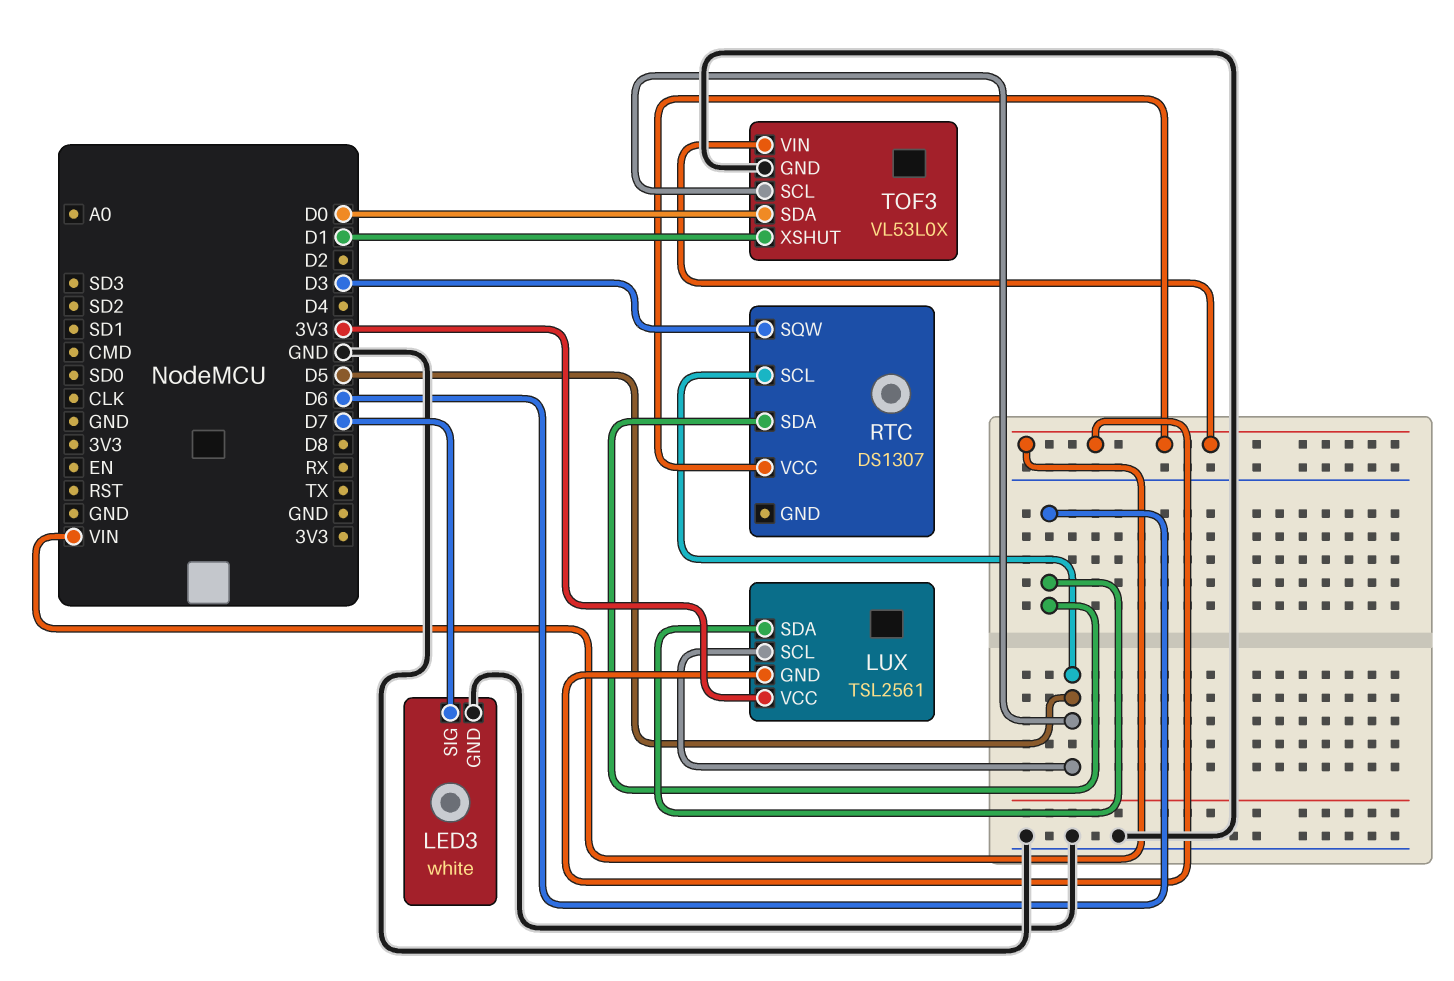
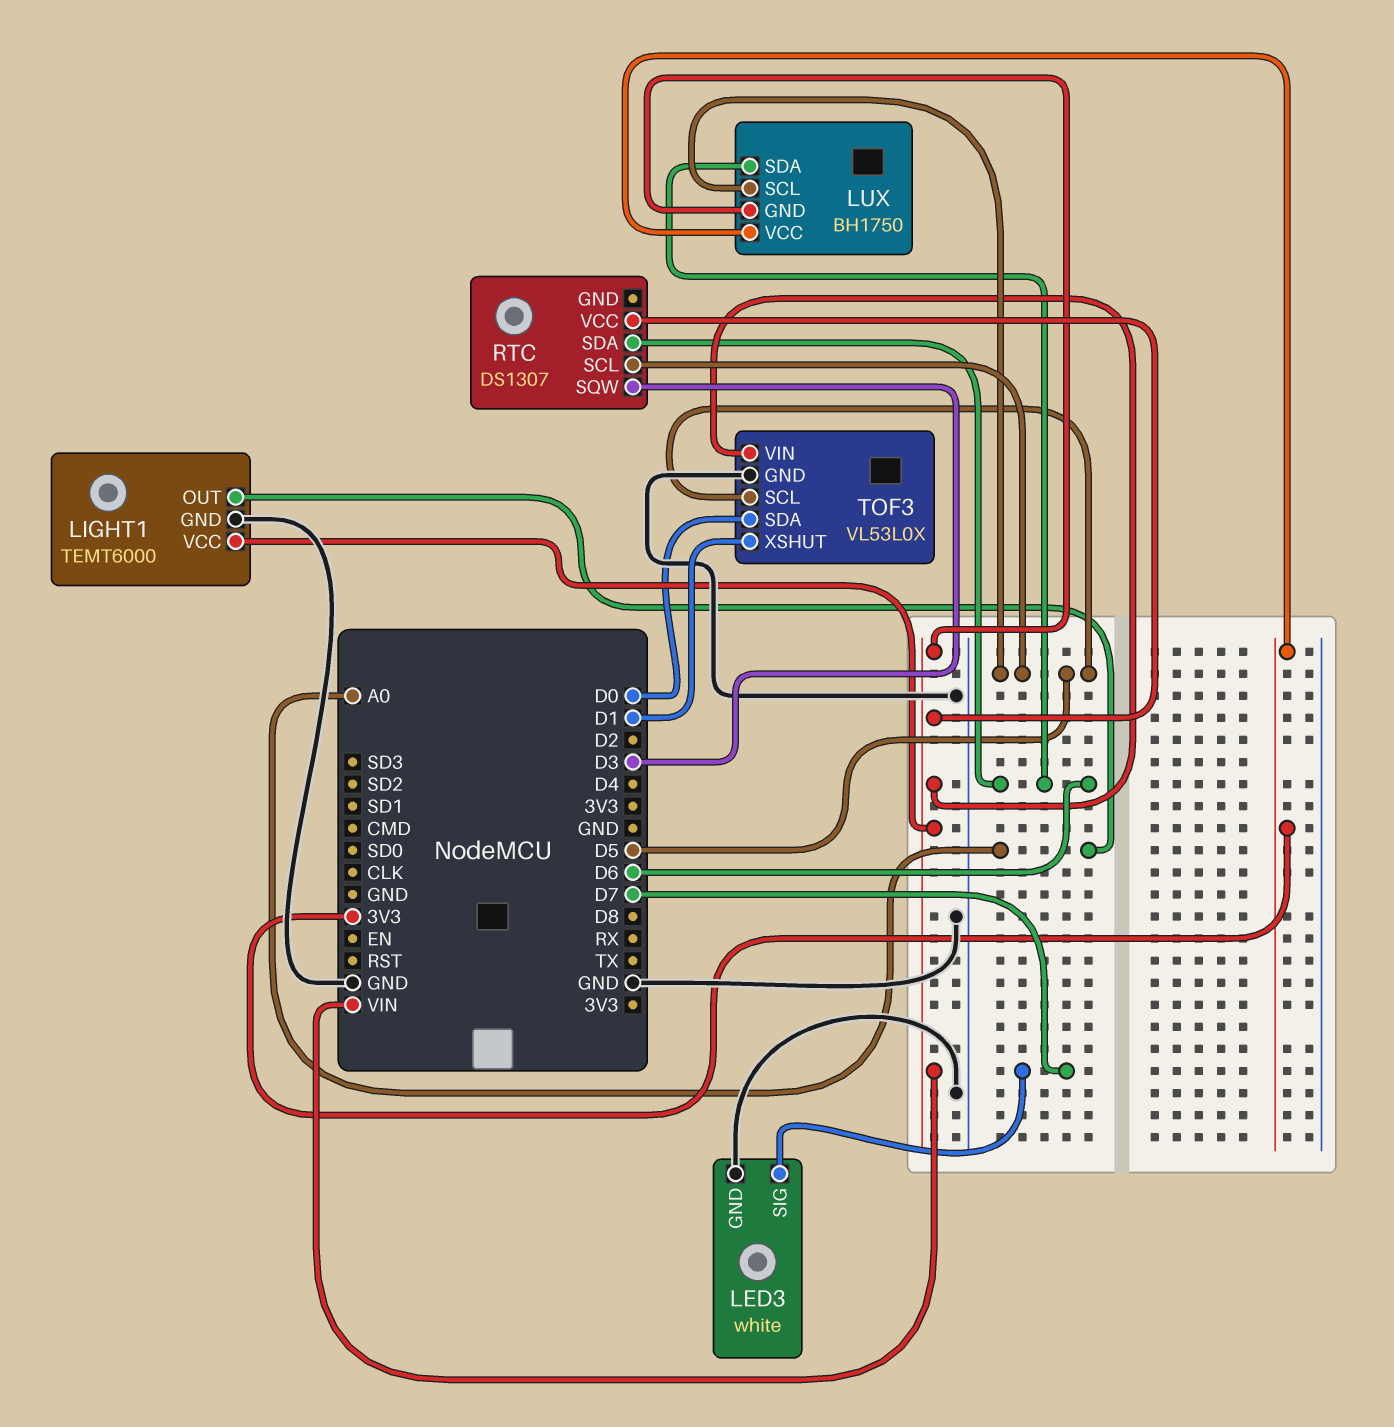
LIGHT1: none -> TEMT6000
LIGHT1 pin GND: none -> GND
LIGHT1 pin OUT: none -> A0
LIGHT1 pin VCC: none -> VIN
LUX: TSL2561 -> BH1750

